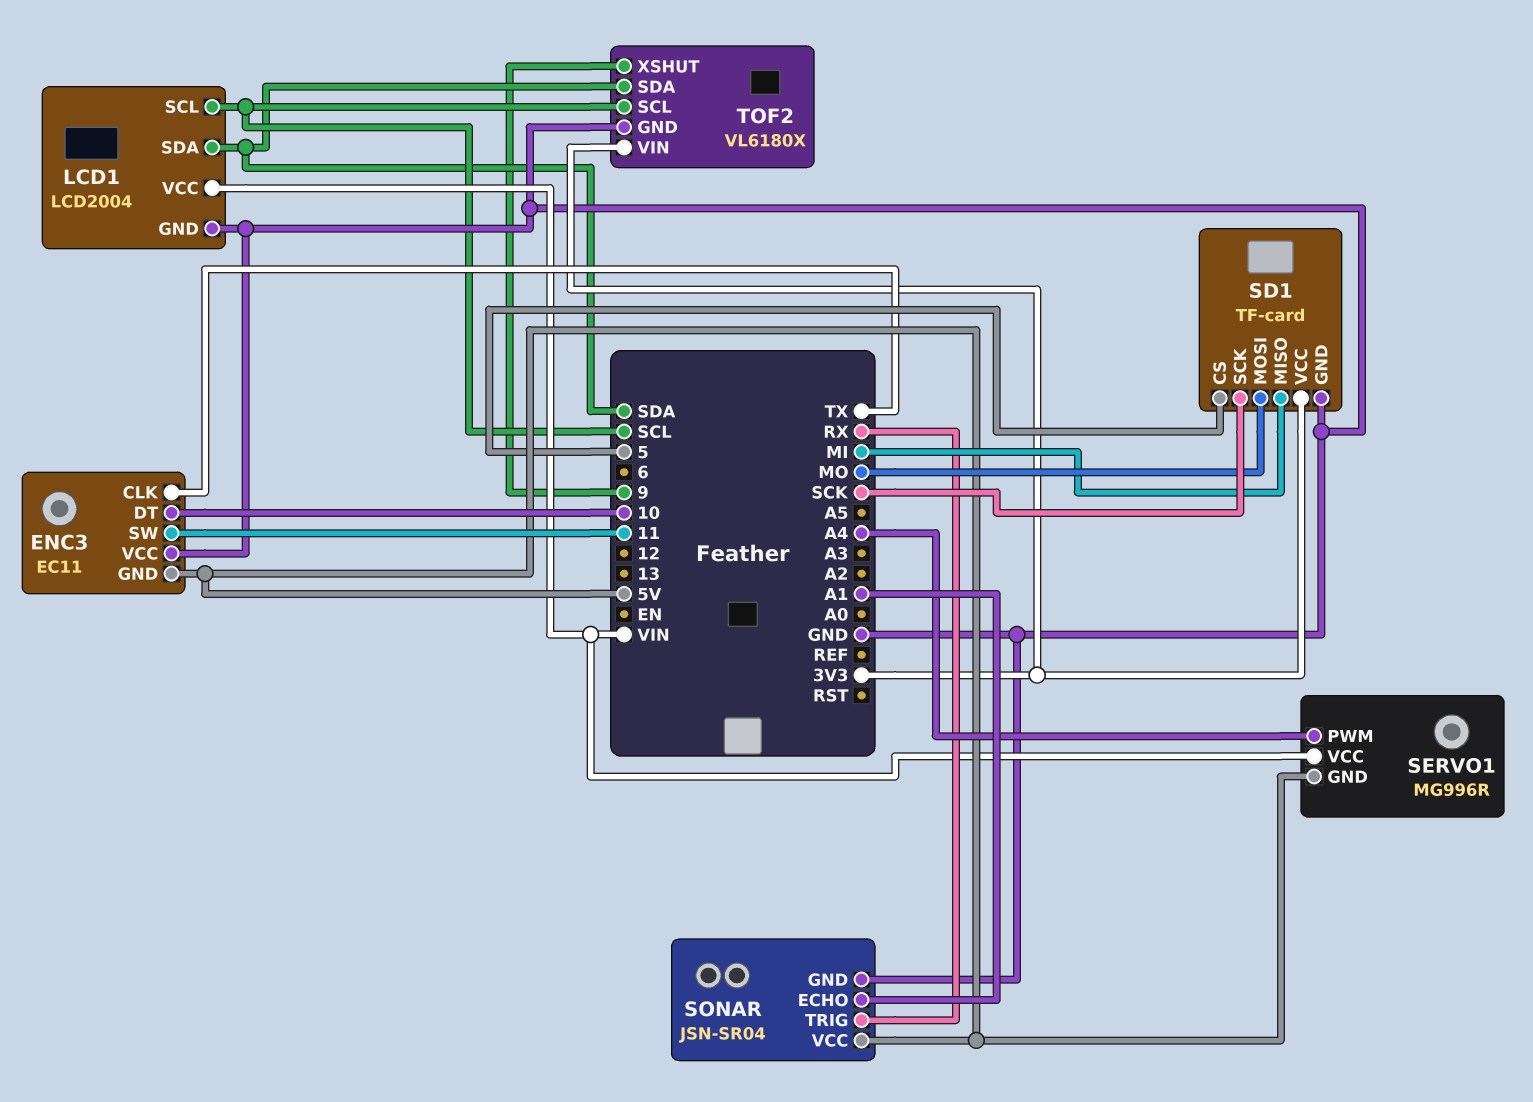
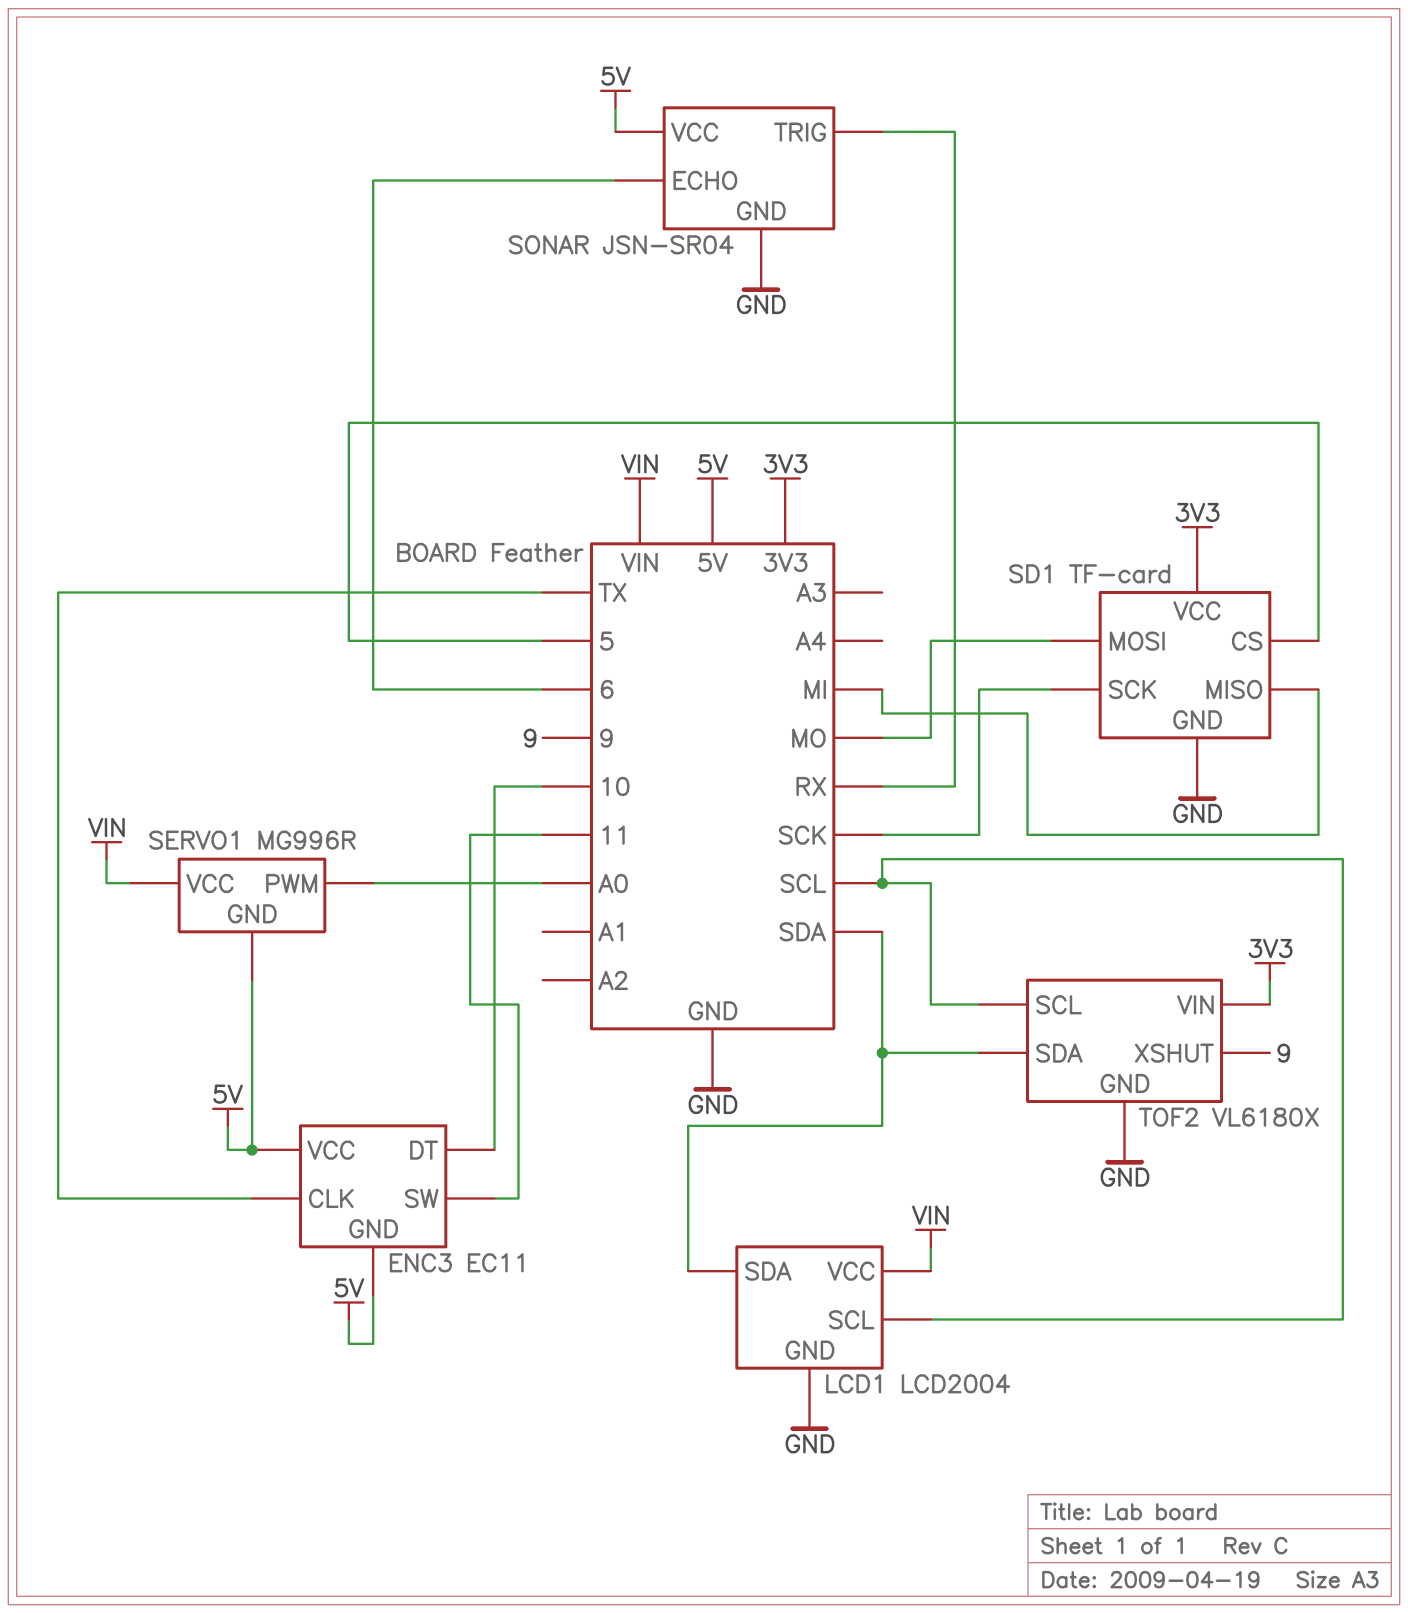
ENC3 pin VCC: GND -> 5V
SERVO1 pin PWM: A4 -> A0
SONAR pin ECHO: A1 -> 6

